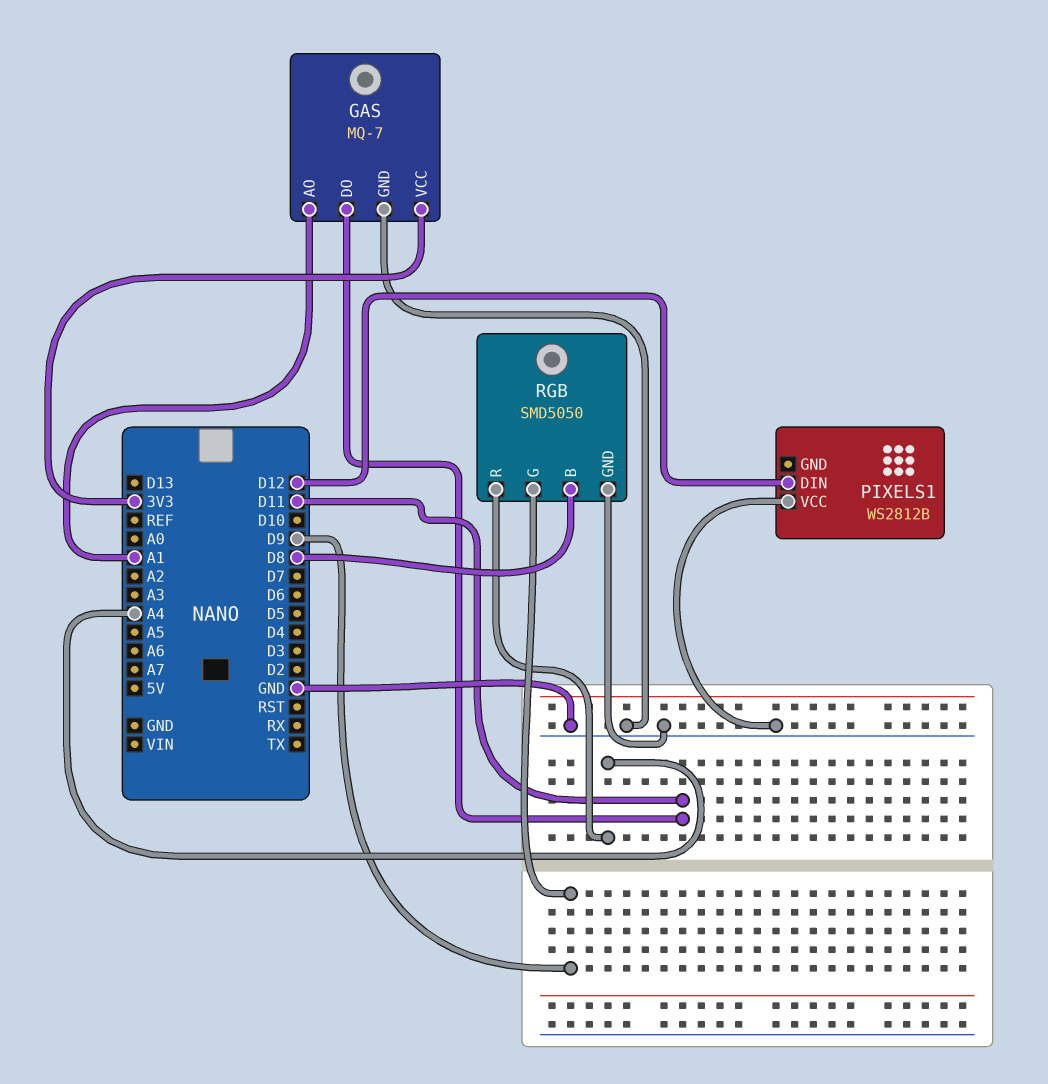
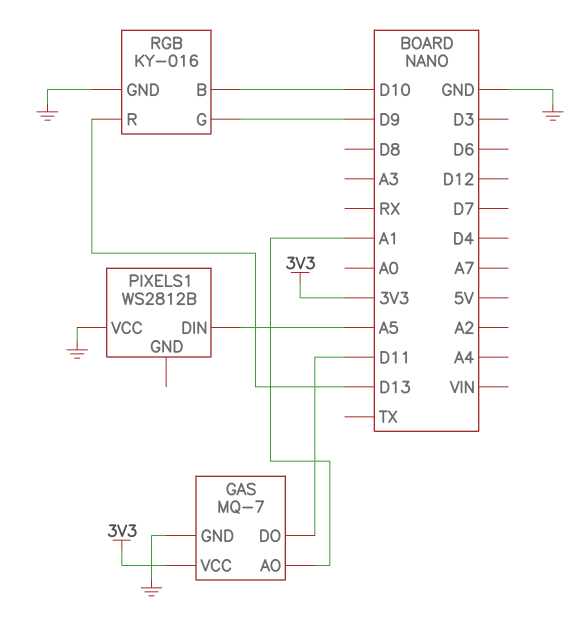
PIXELS1 pin DIN: D12 -> A5
RGB: SMD5050 -> KY-016
RGB pin B: D8 -> D10
RGB pin R: A4 -> D13

